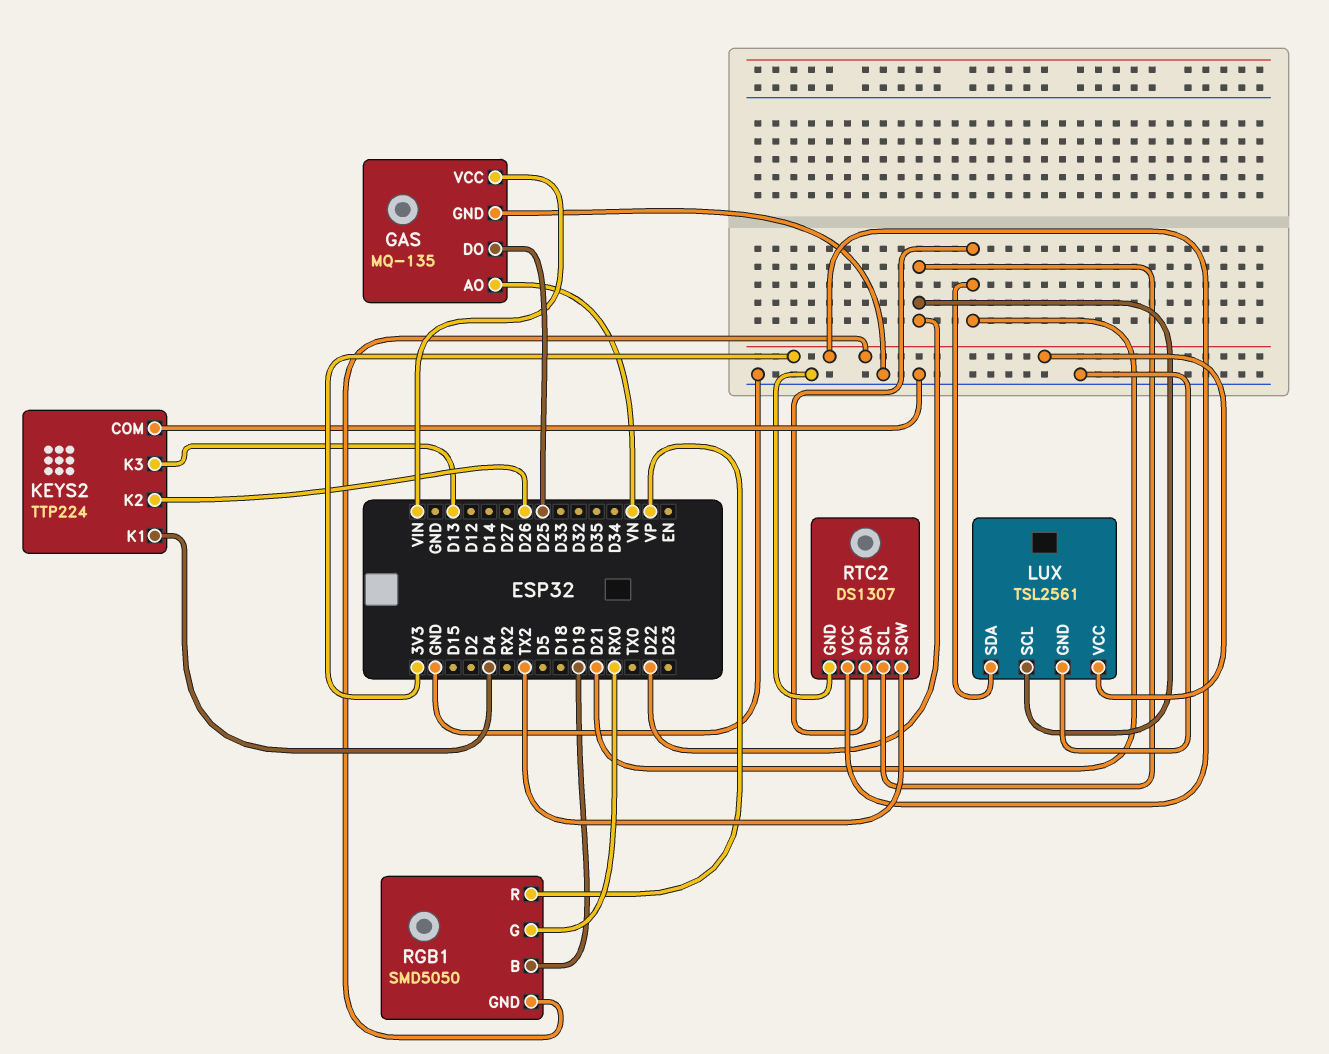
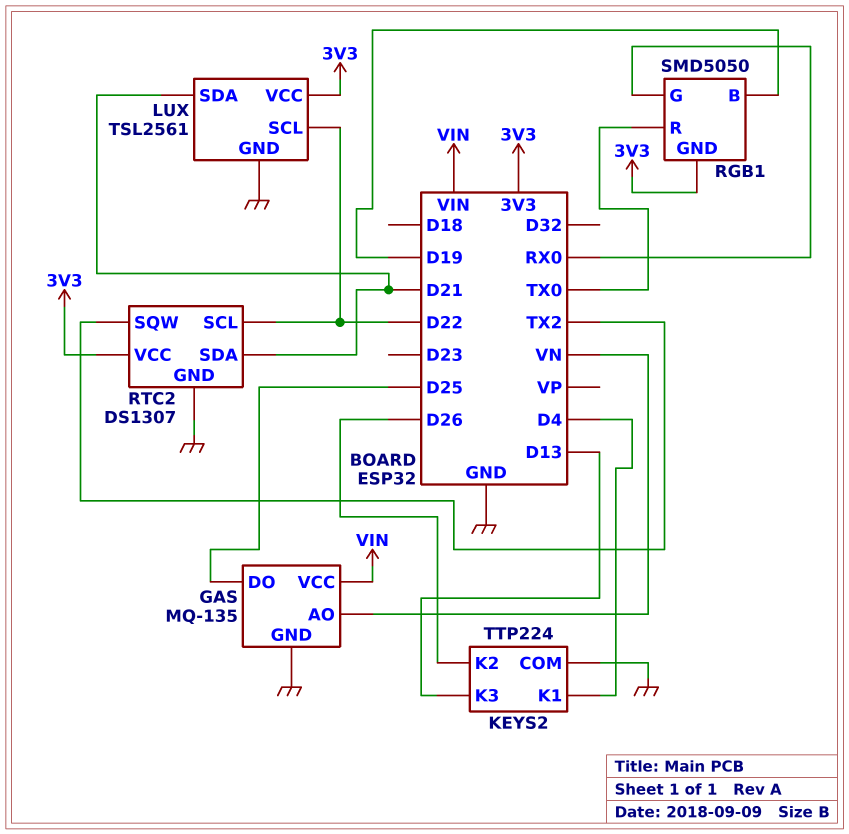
RGB1 pin R: VP -> TX0

